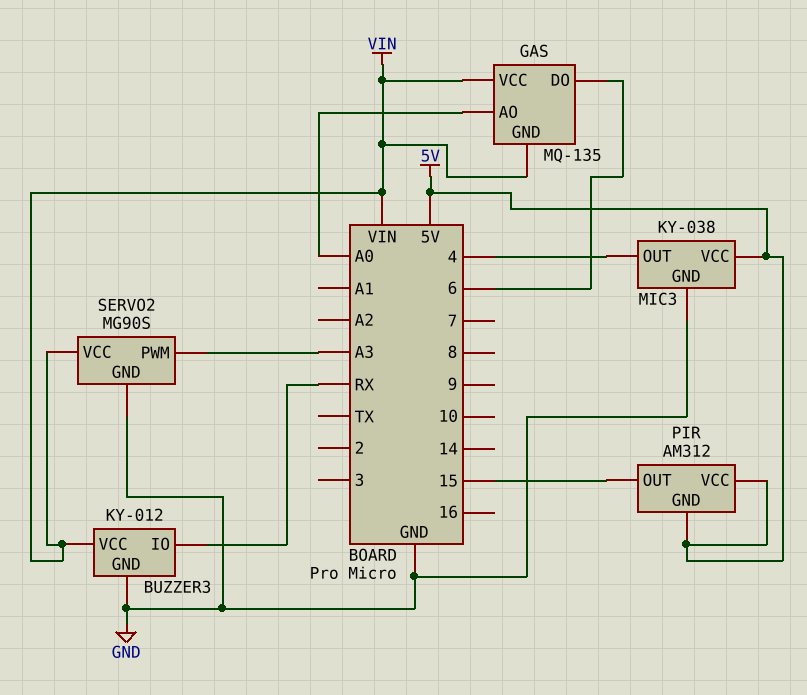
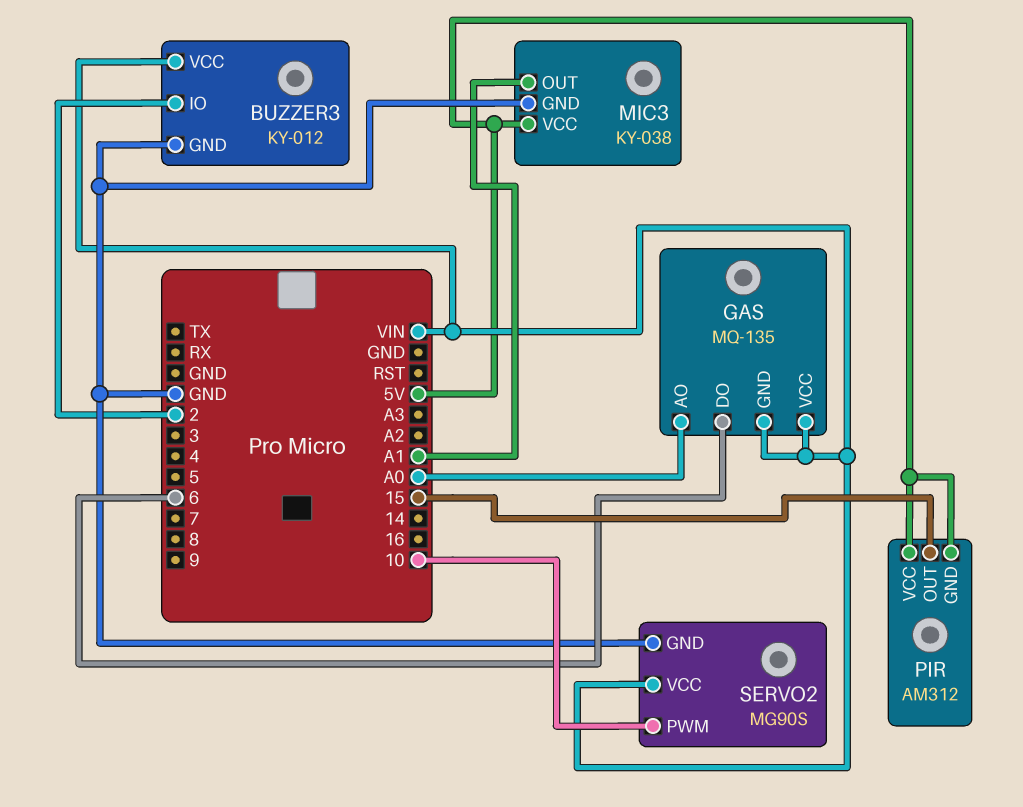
BUZZER3 pin IO: RX -> 2
MIC3 pin OUT: 4 -> A1
SERVO2 pin PWM: A3 -> 10

